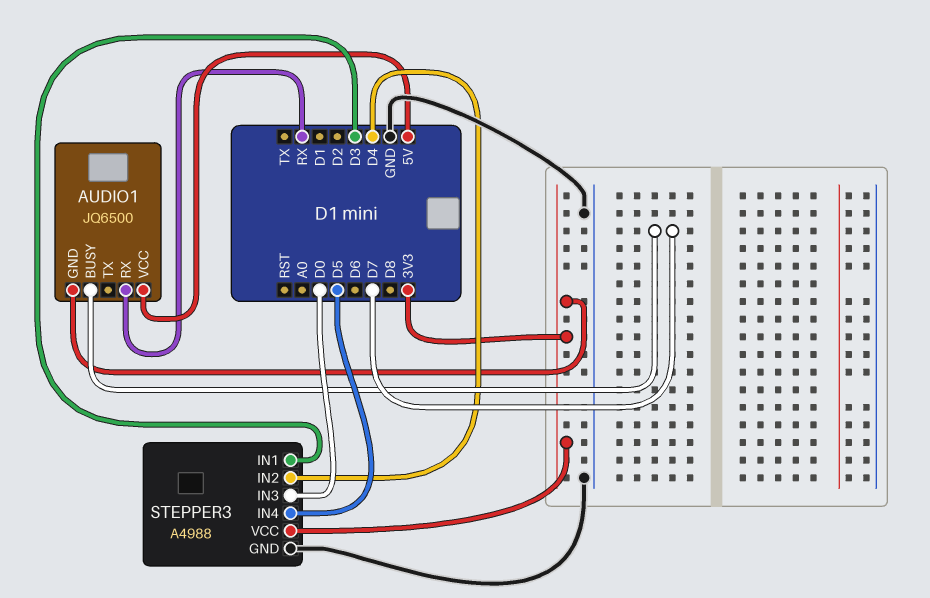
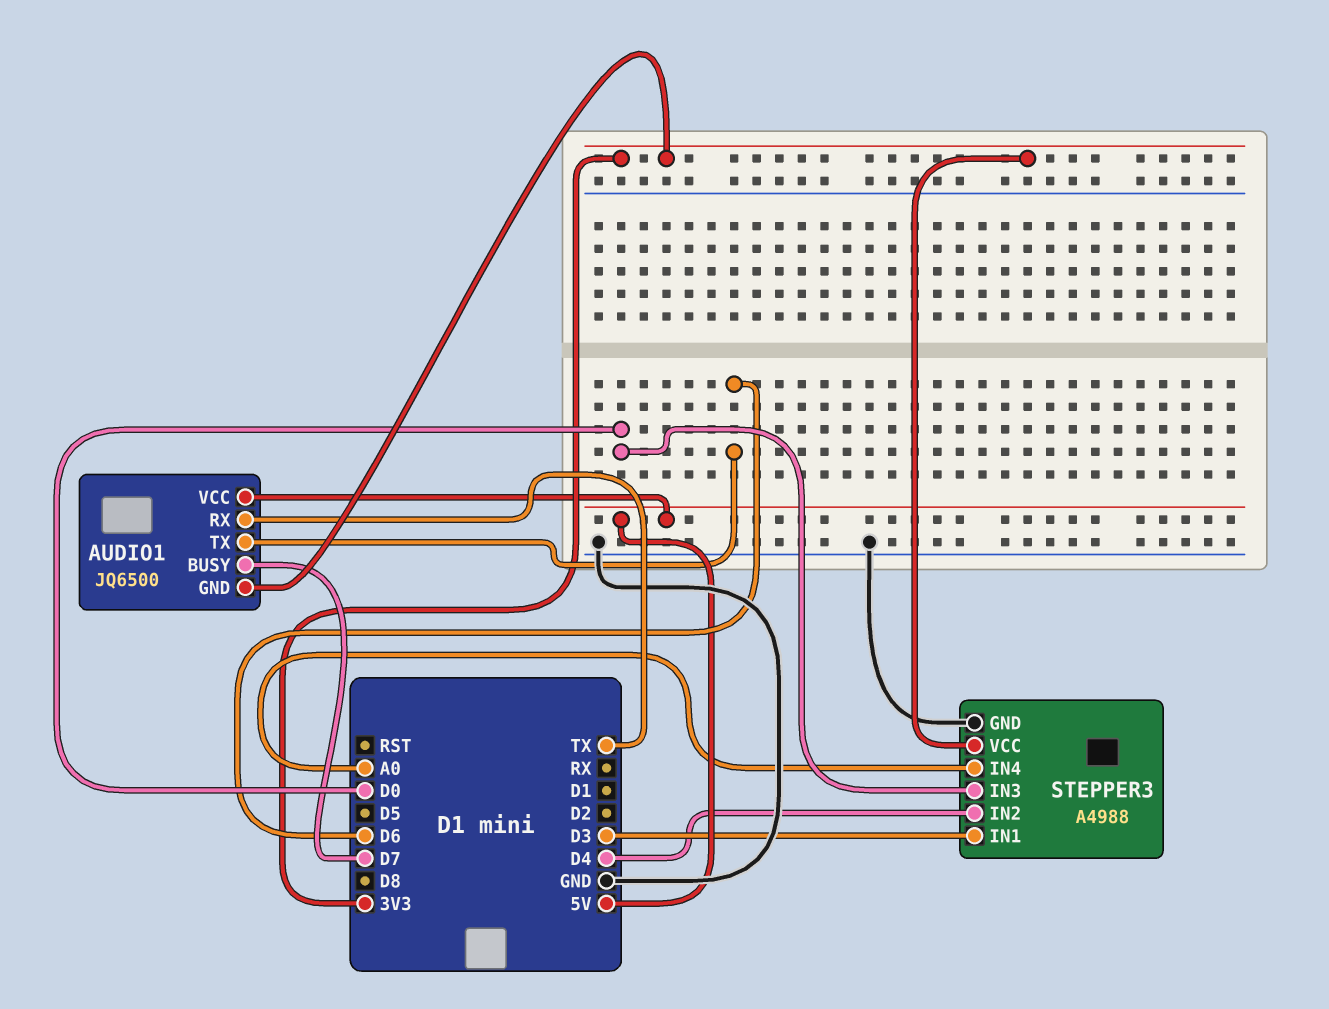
AUDIO1 pin RX: RX -> TX
AUDIO1 pin TX: none -> D6
STEPPER3 pin IN4: D5 -> A0

